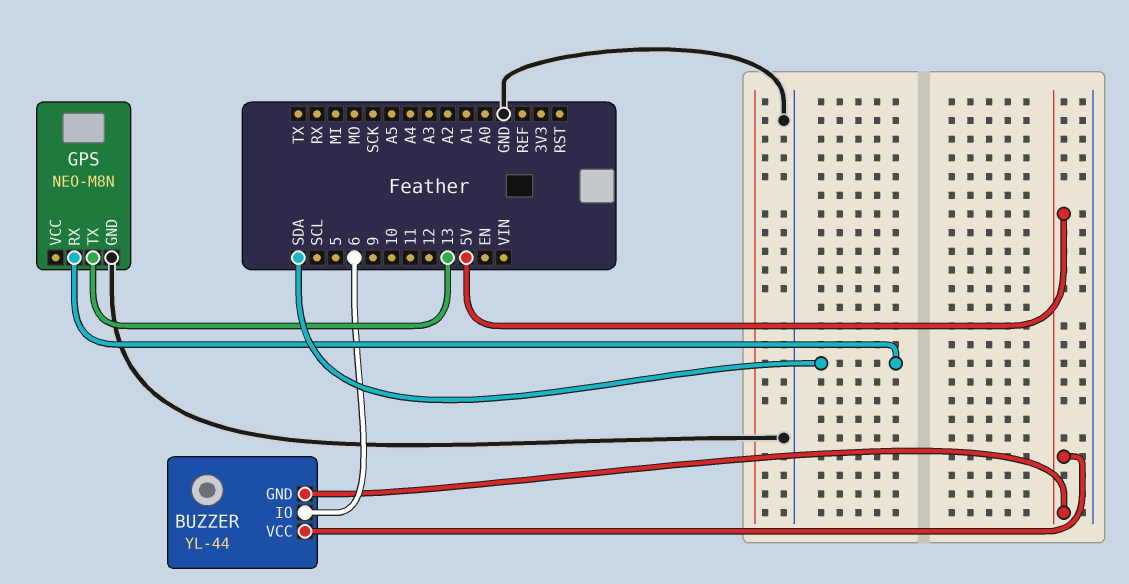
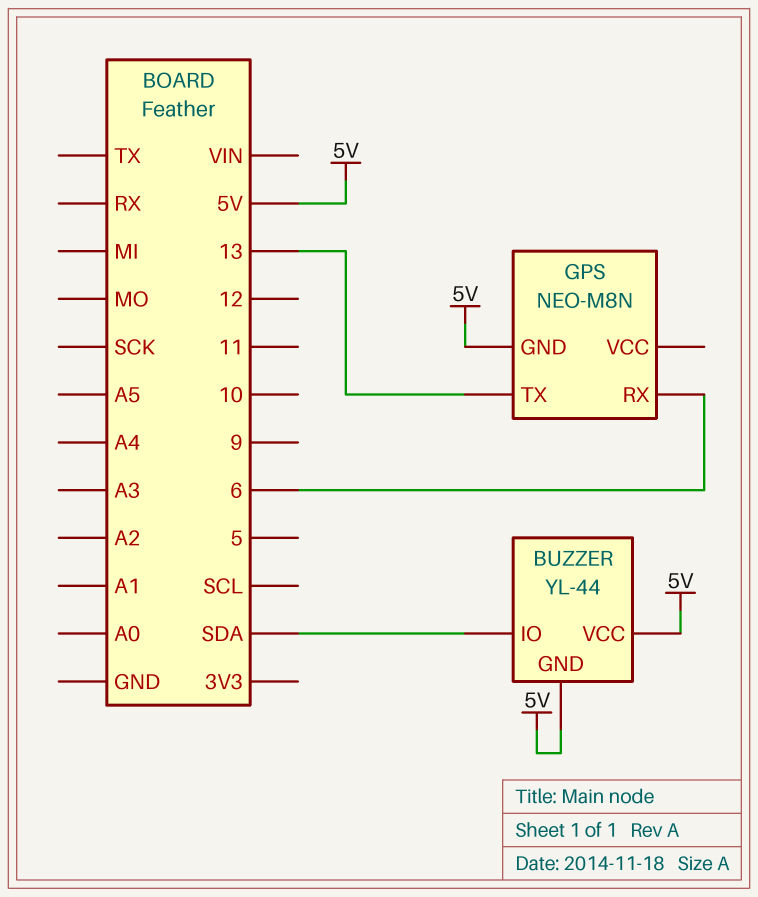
BUZZER pin IO: 6 -> SDA
GPS pin GND: GND -> 5V
GPS pin RX: SDA -> 6

